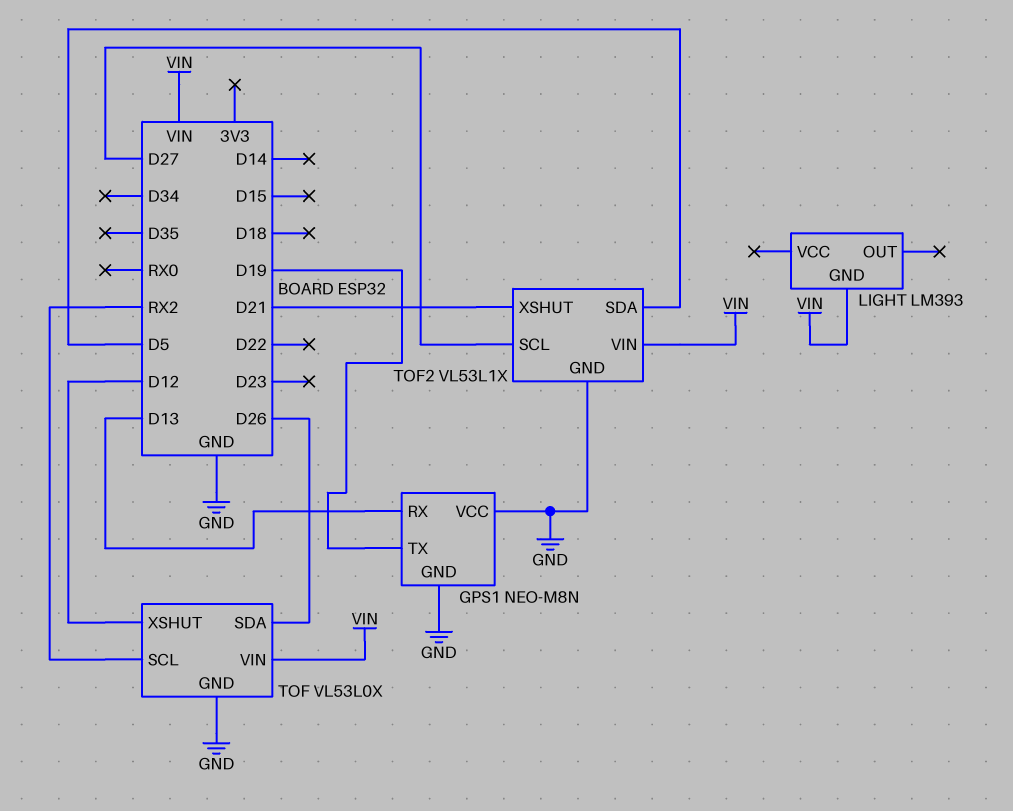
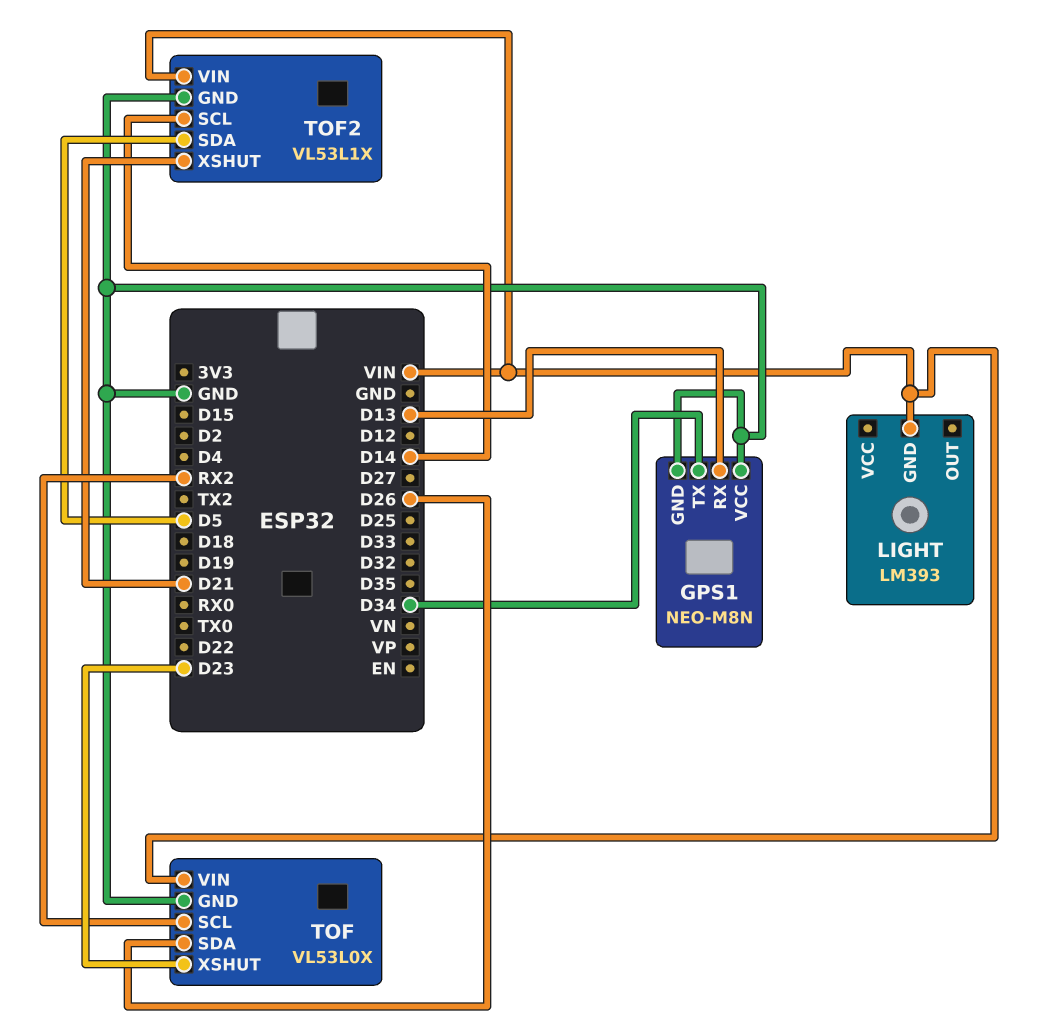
GPS1 pin TX: D19 -> D34
TOF pin XSHUT: D12 -> D23
TOF2 pin SCL: D27 -> D14

